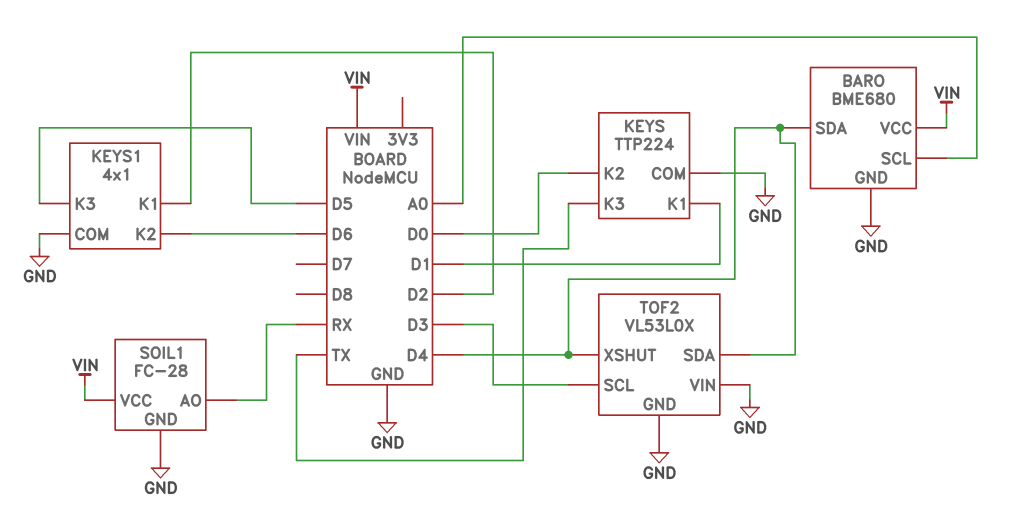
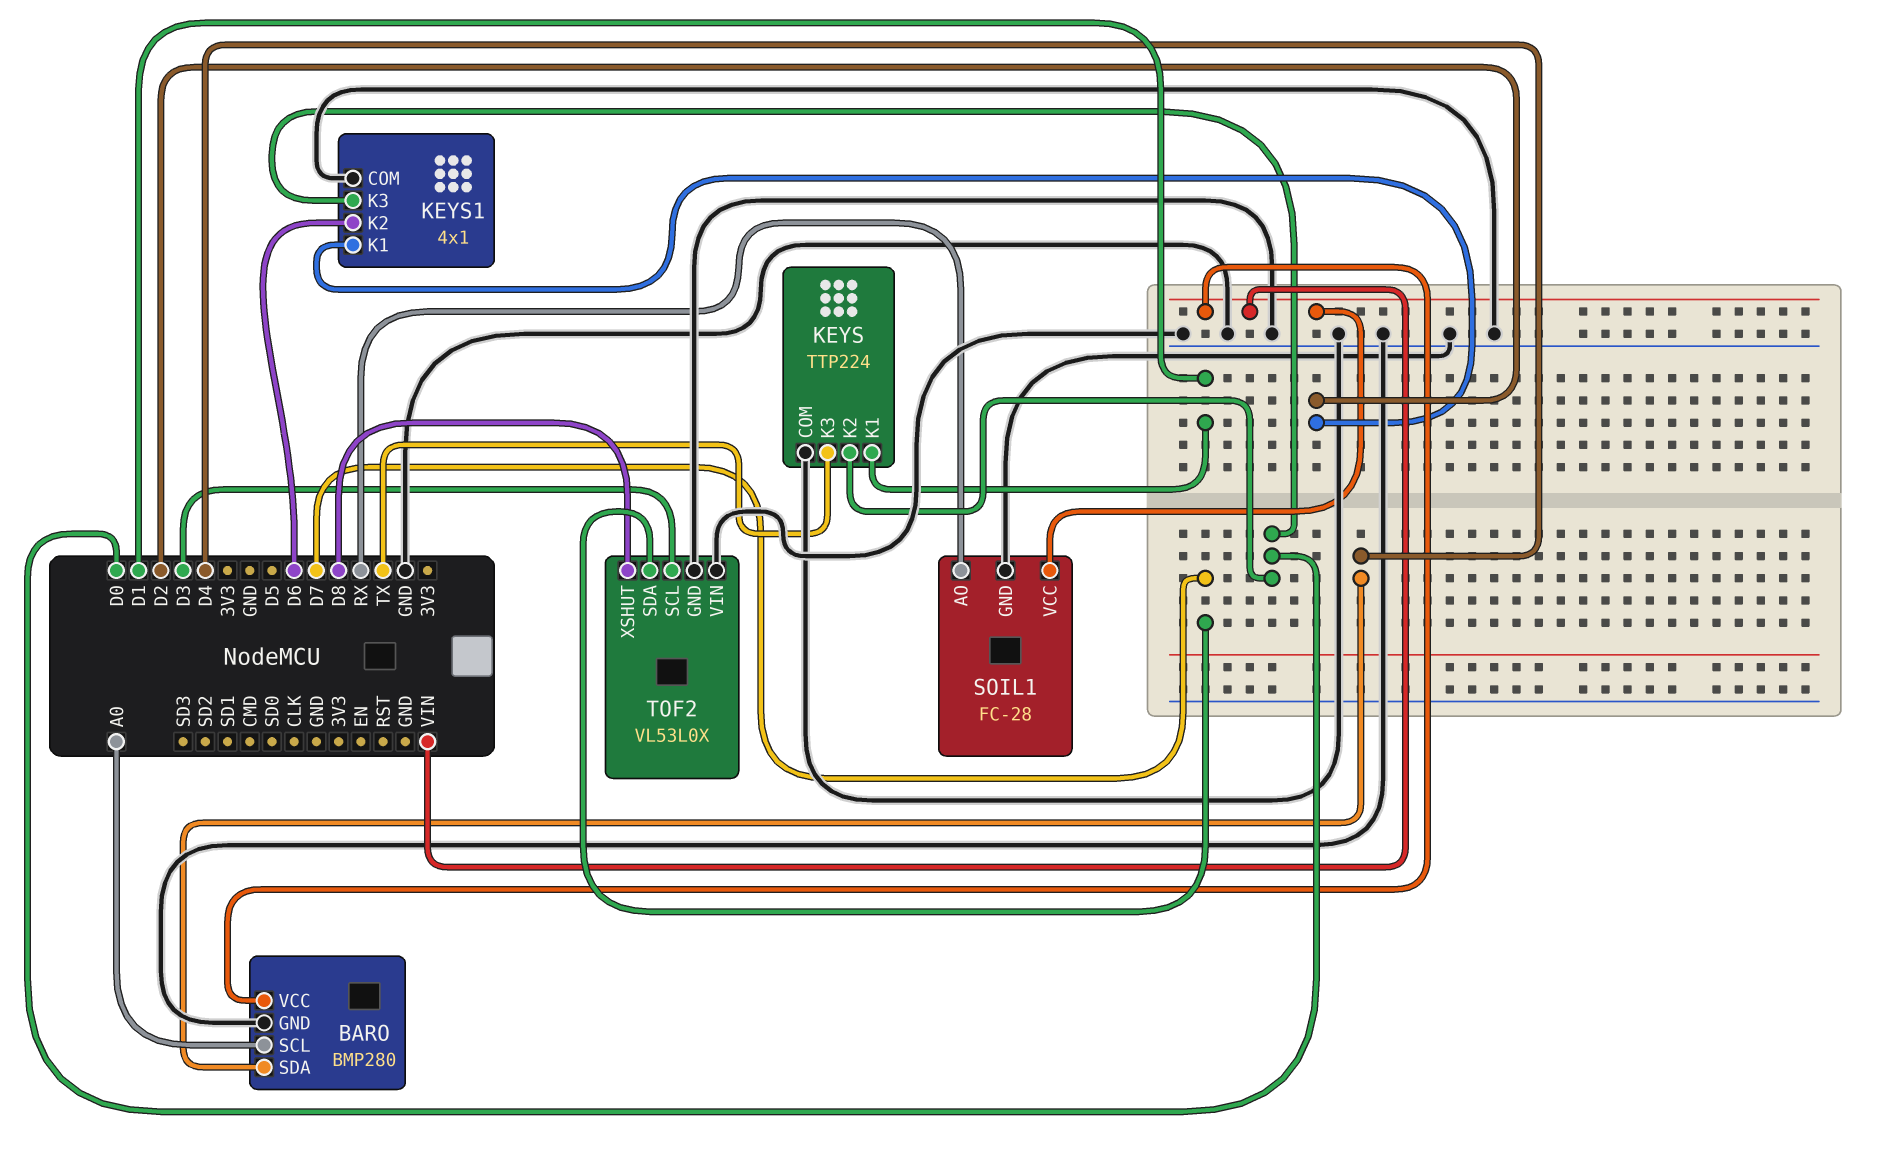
BARO: BME680 -> BMP280
KEYS1 pin K3: D5 -> D0
TOF2 pin SDA: D4 -> D7
TOF2 pin XSHUT: D4 -> D8

